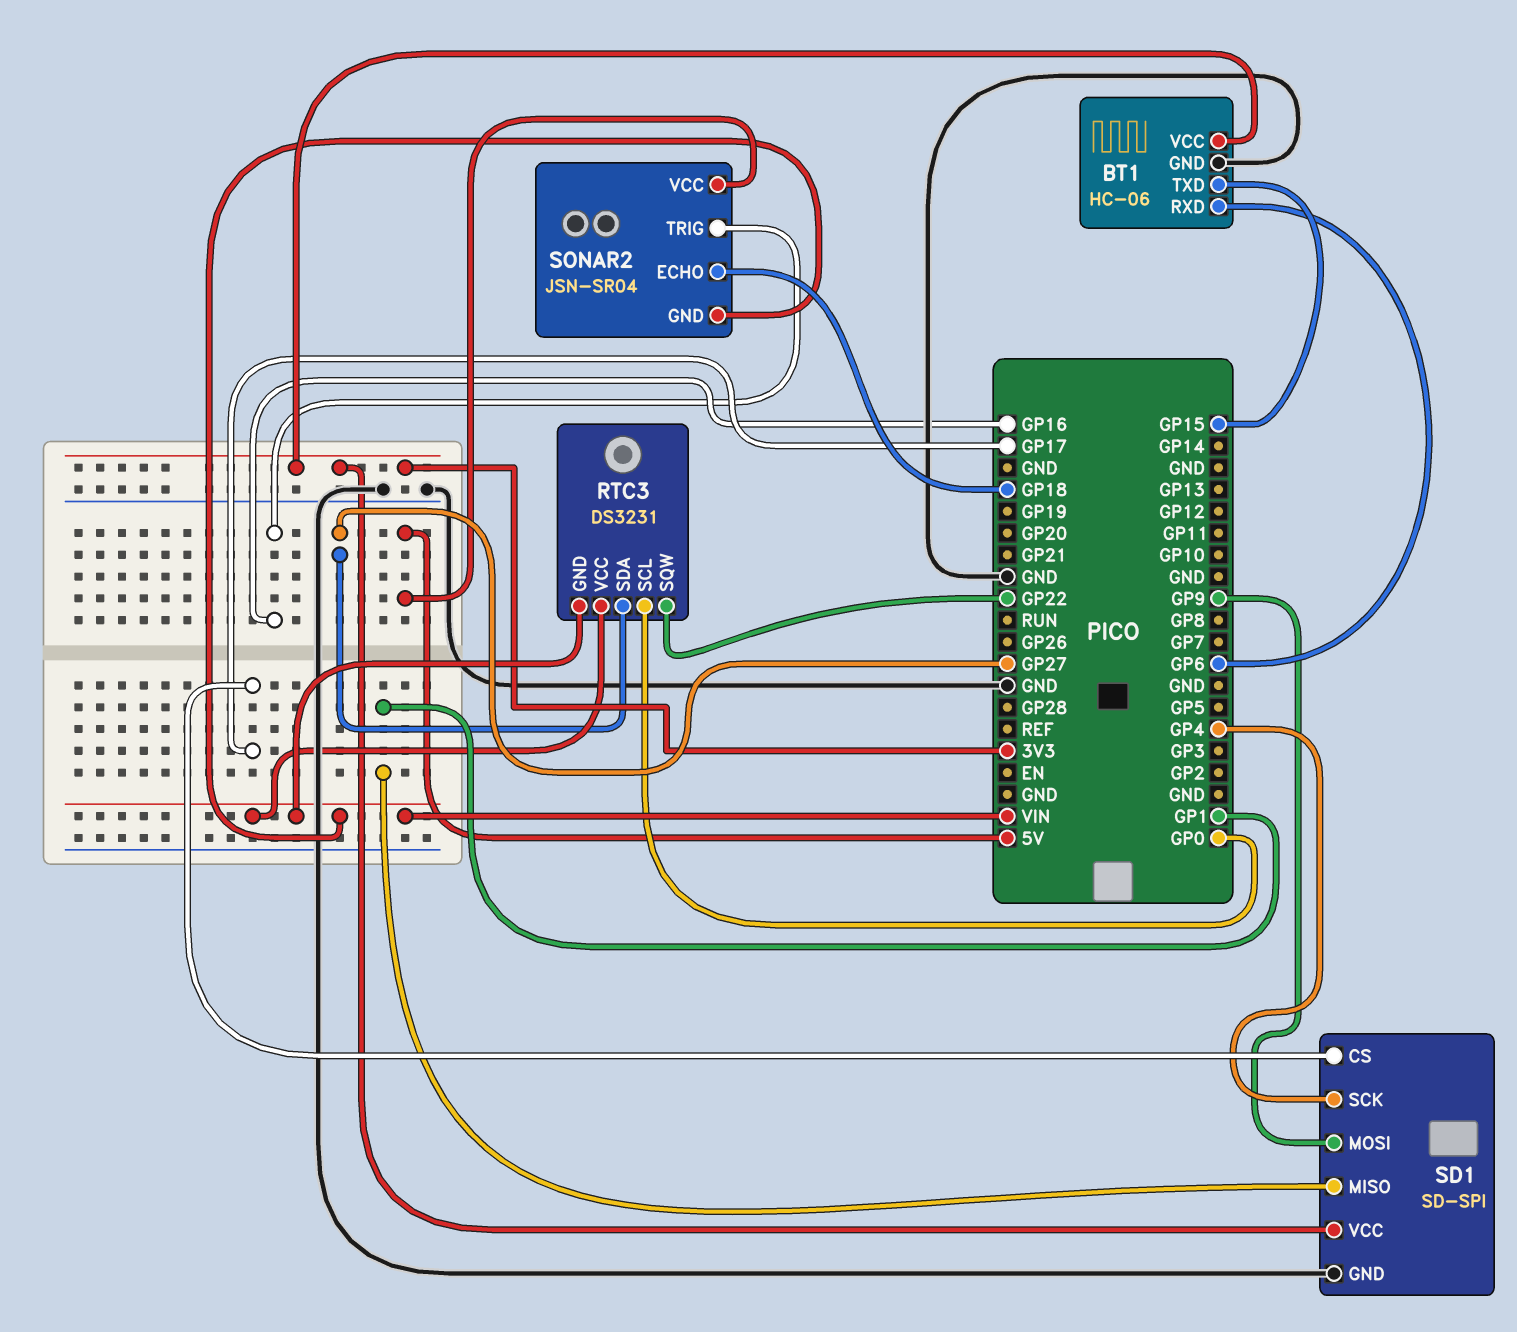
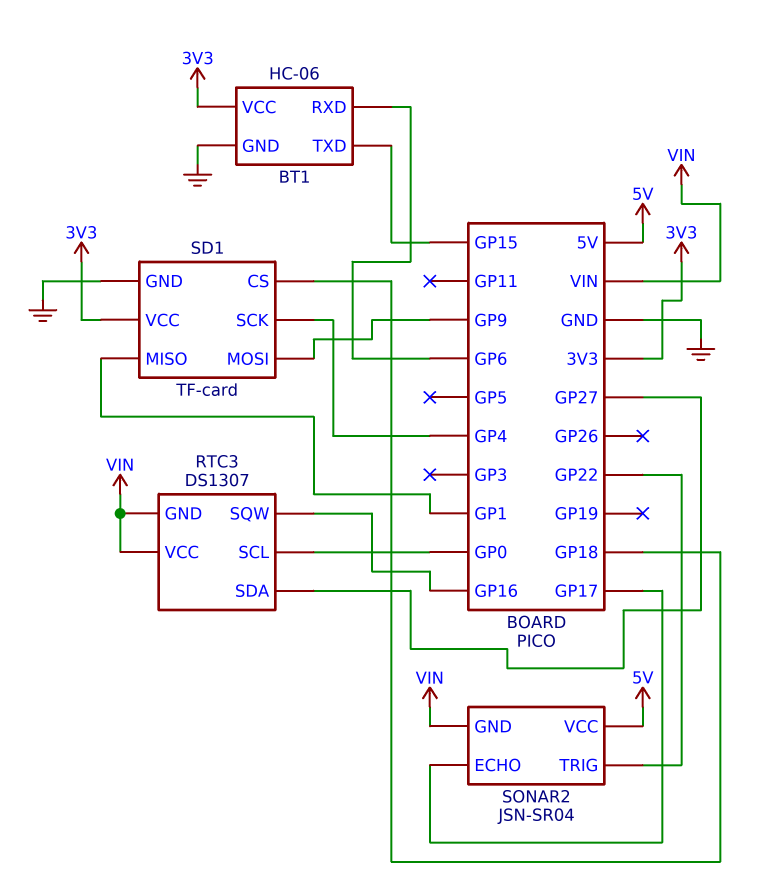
RTC3: DS3231 -> DS1307
RTC3 pin SQW: GP22 -> GP16
SD1: SD-SPI -> TF-card
SD1 pin CS: GP17 -> GP18
SONAR2 pin ECHO: GP18 -> GP17
SONAR2 pin TRIG: GP16 -> GP22

